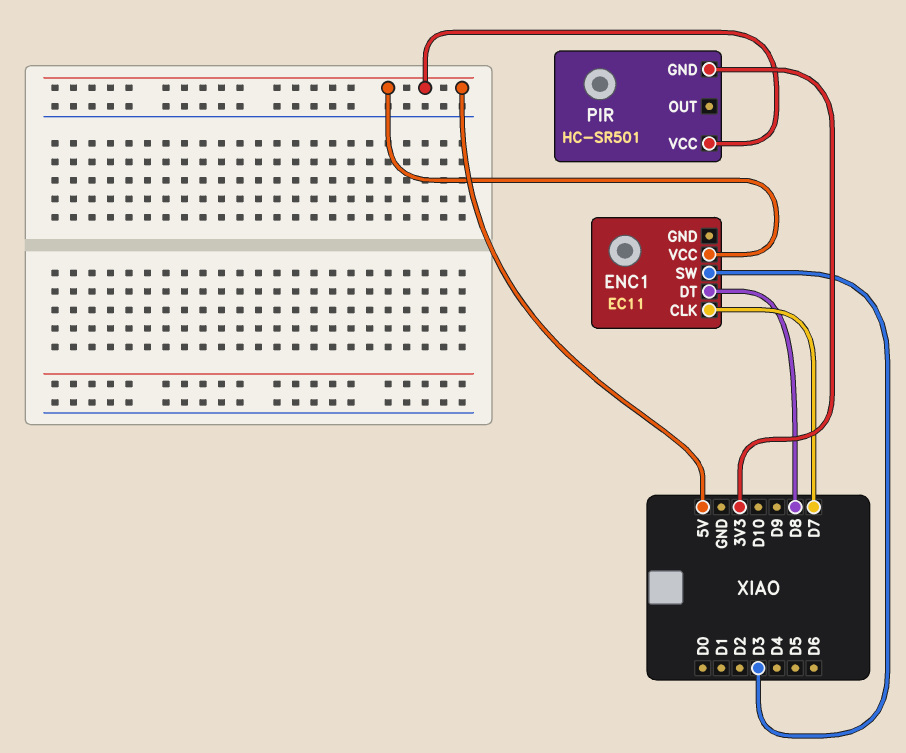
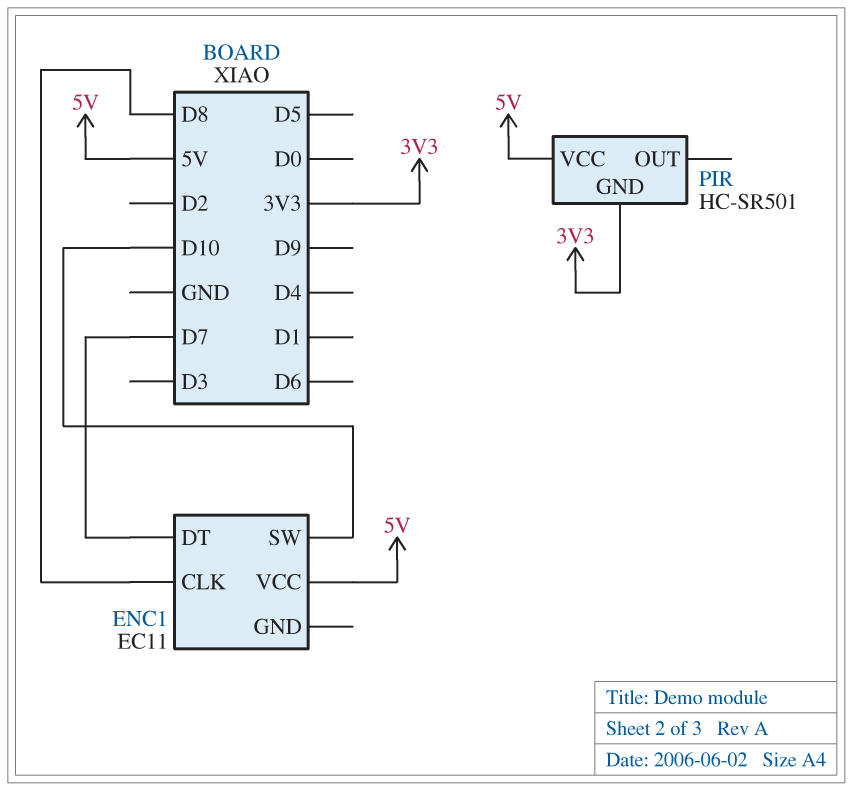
ENC1 pin CLK: D7 -> D8
ENC1 pin DT: D8 -> D7
ENC1 pin SW: D3 -> D10

